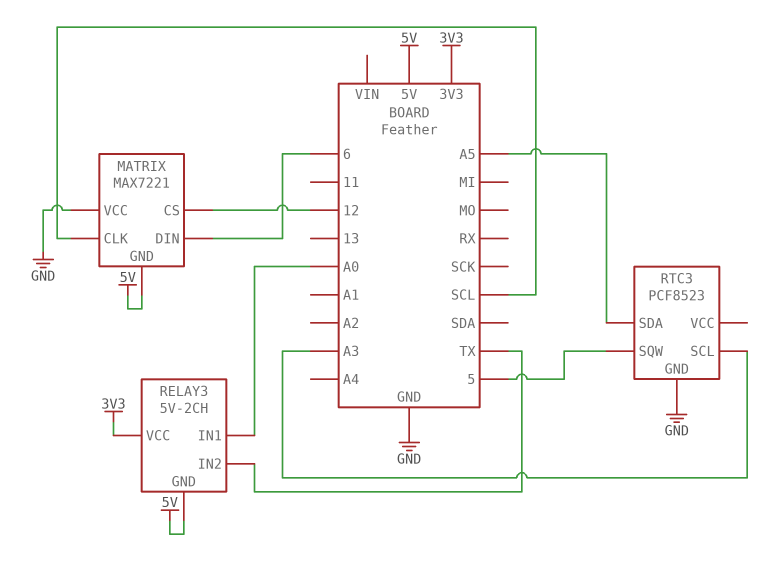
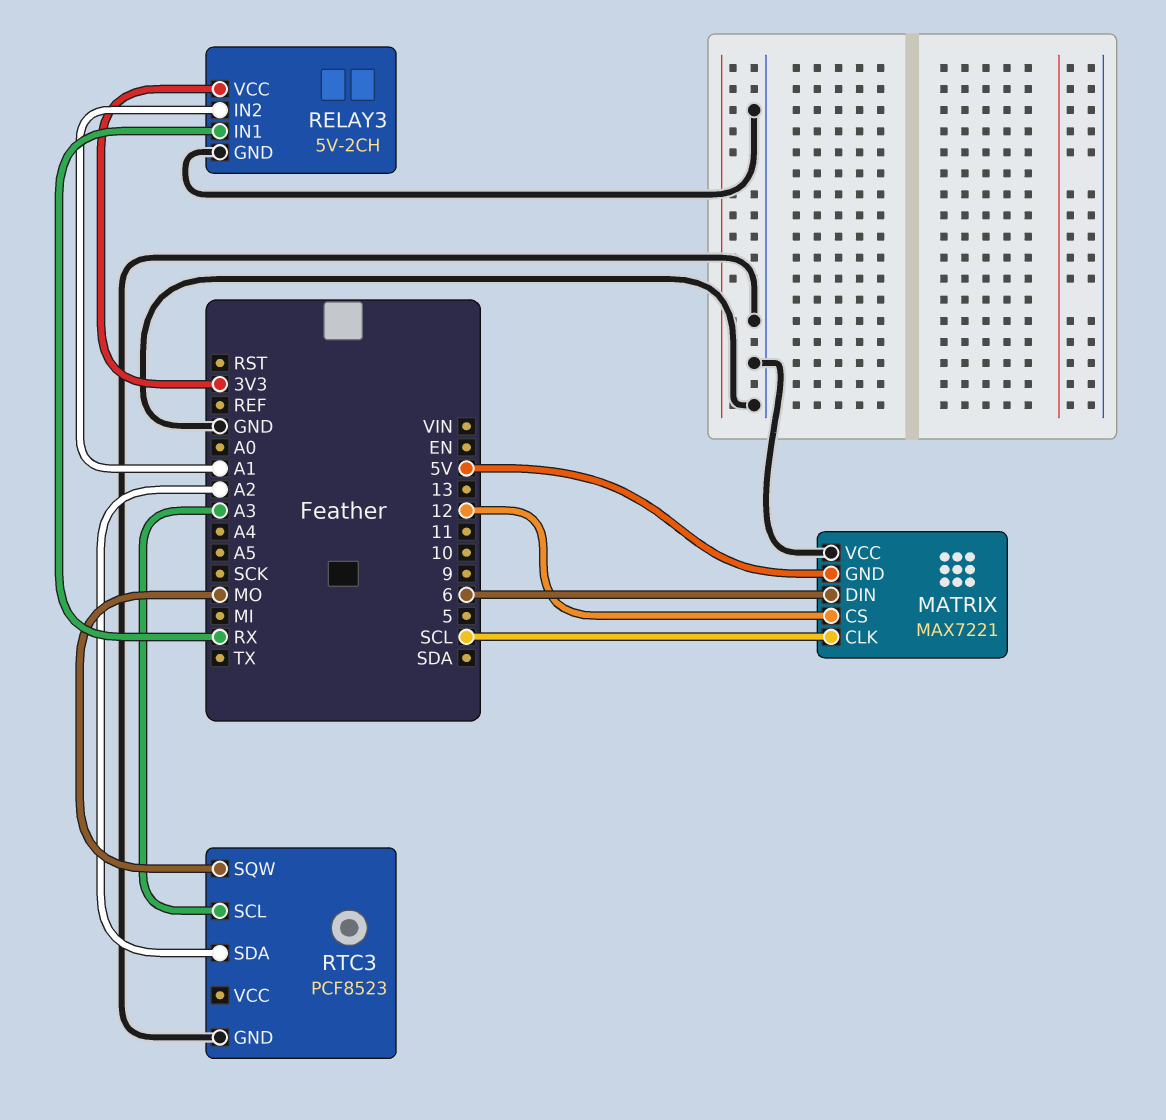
RELAY3 pin GND: 5V -> GND
RELAY3 pin IN1: A0 -> RX
RELAY3 pin IN2: TX -> A1
RTC3 pin SDA: A5 -> A2
RTC3 pin SQW: 5 -> MO

